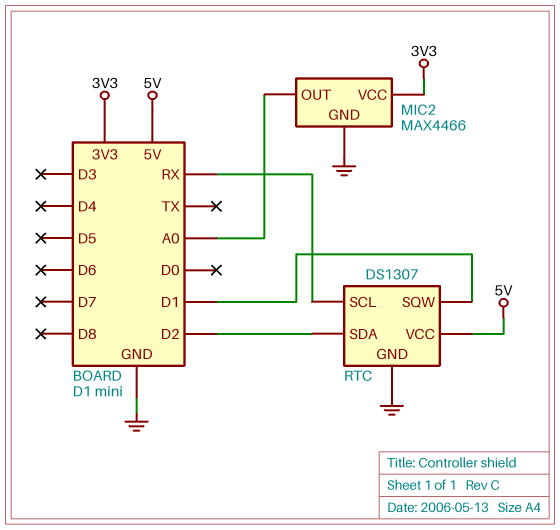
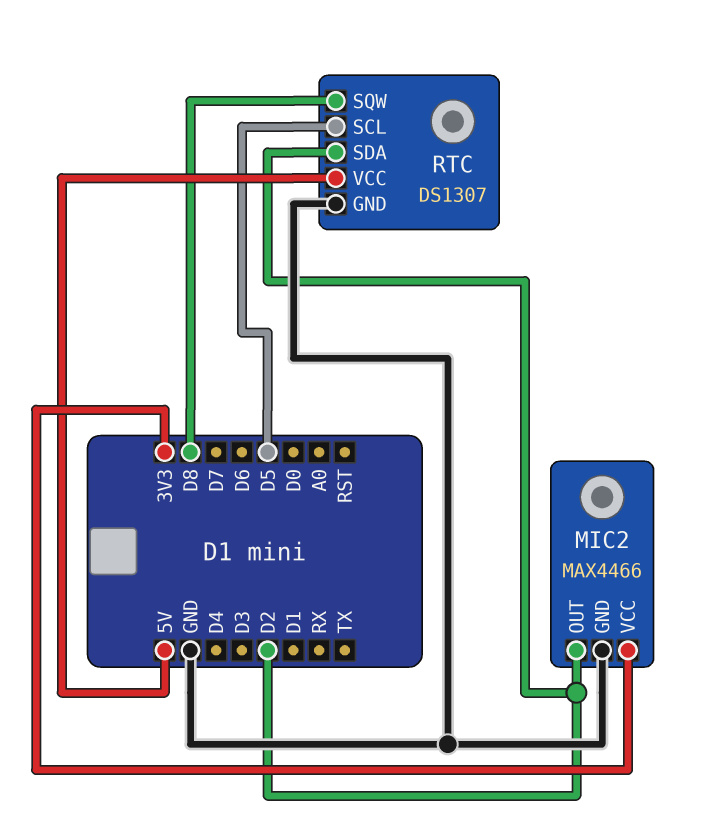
MIC2 pin OUT: A0 -> D2
RTC pin SCL: RX -> D5
RTC pin SQW: D1 -> D8

